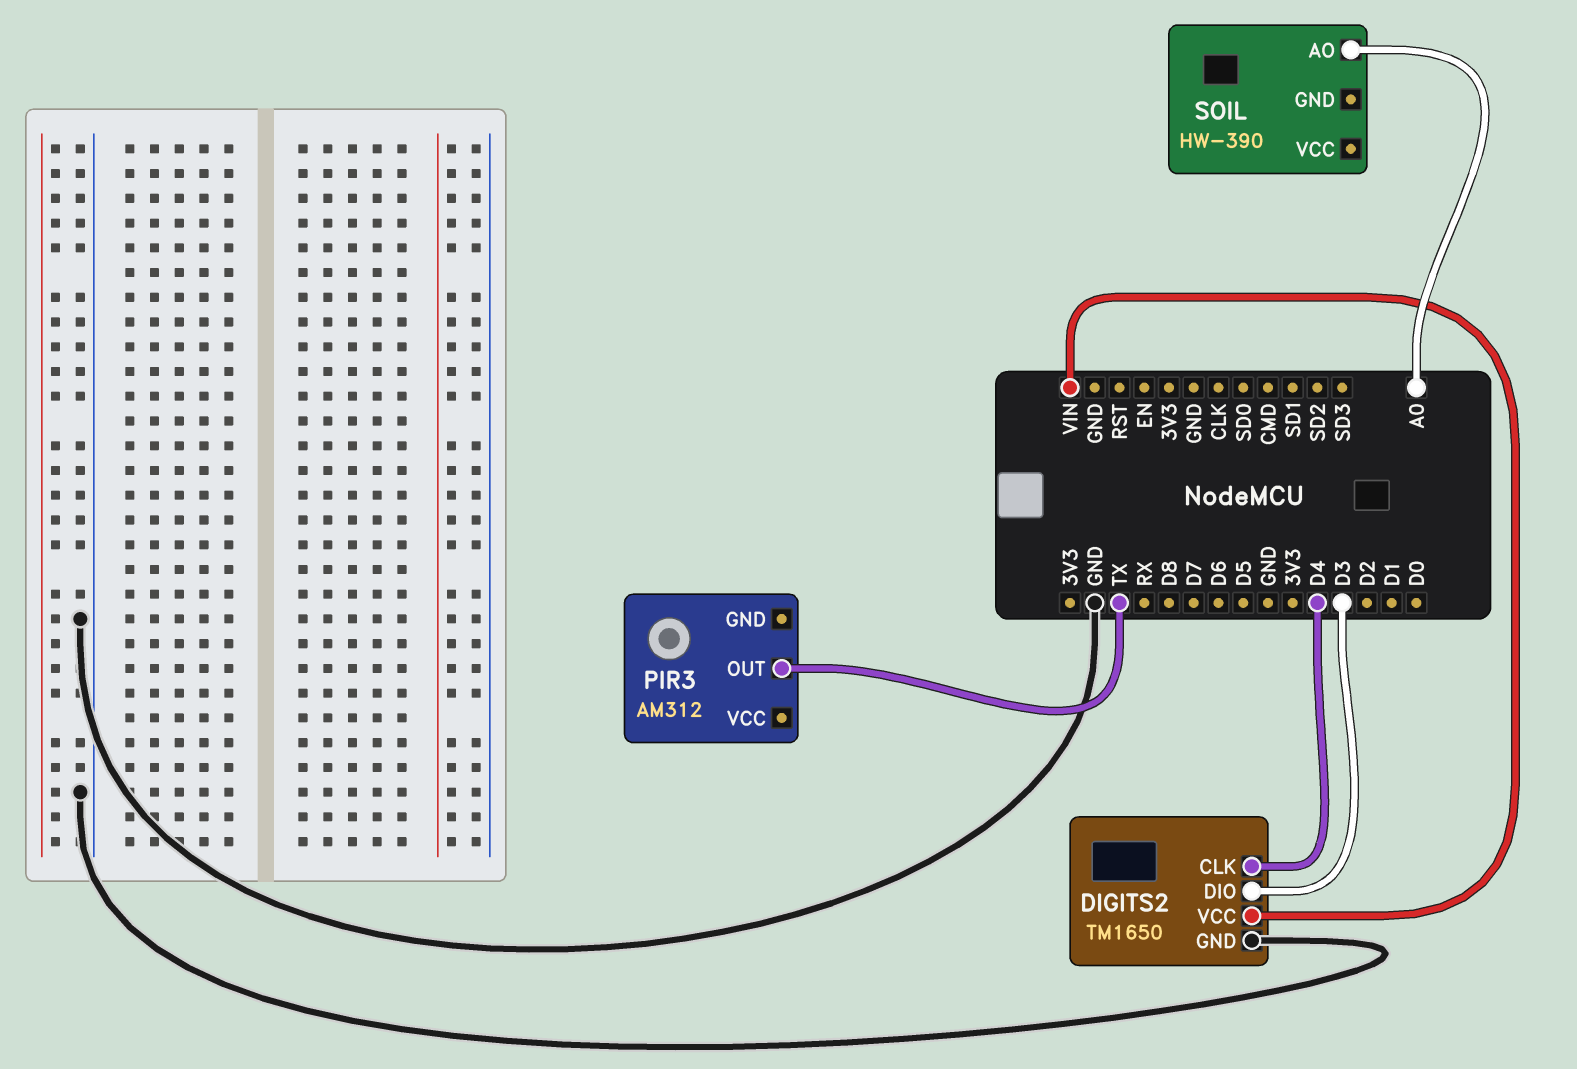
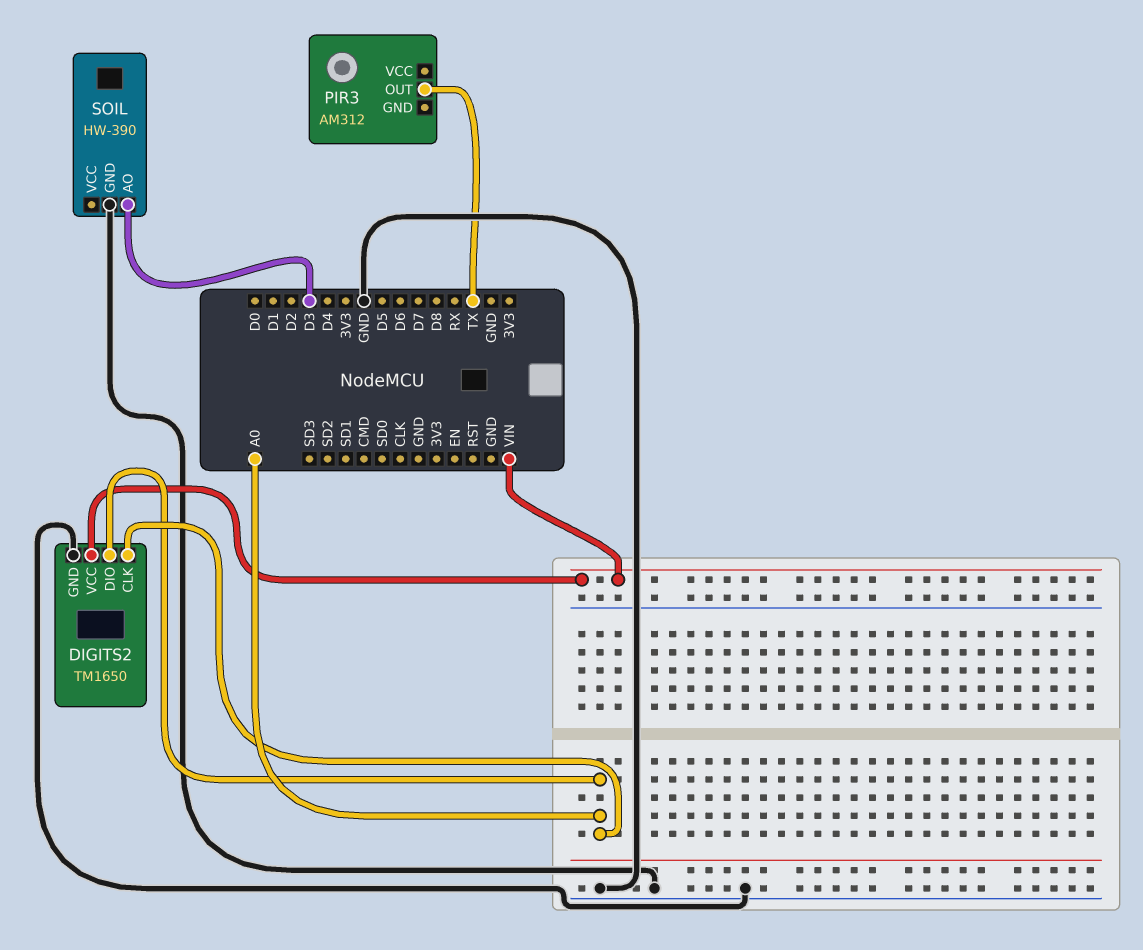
DIGITS2 pin CLK: D4 -> A0
DIGITS2 pin DIO: D3 -> A0
SOIL pin AO: A0 -> D3
SOIL pin GND: none -> GND

